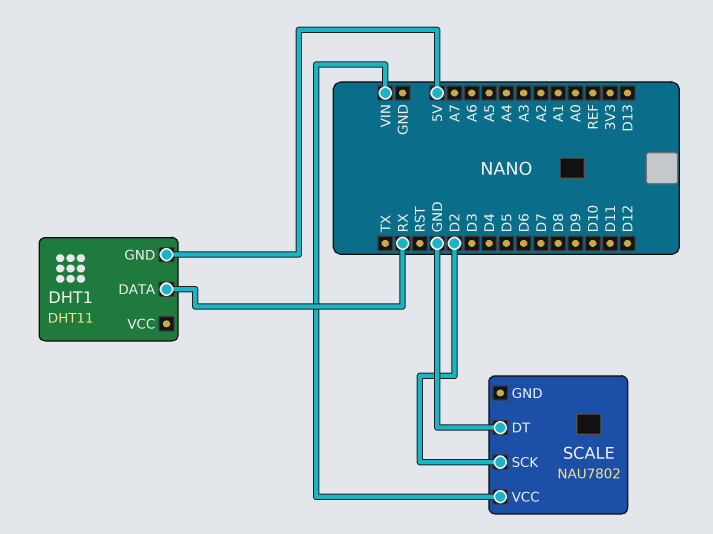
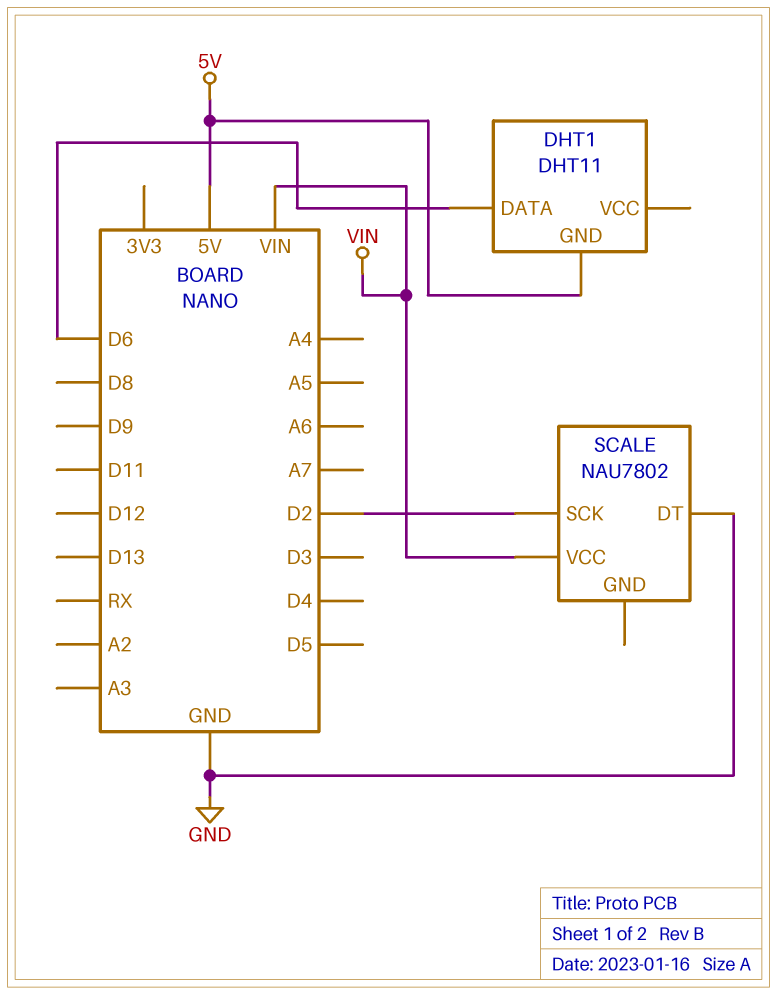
DHT1 pin DATA: RX -> D6

